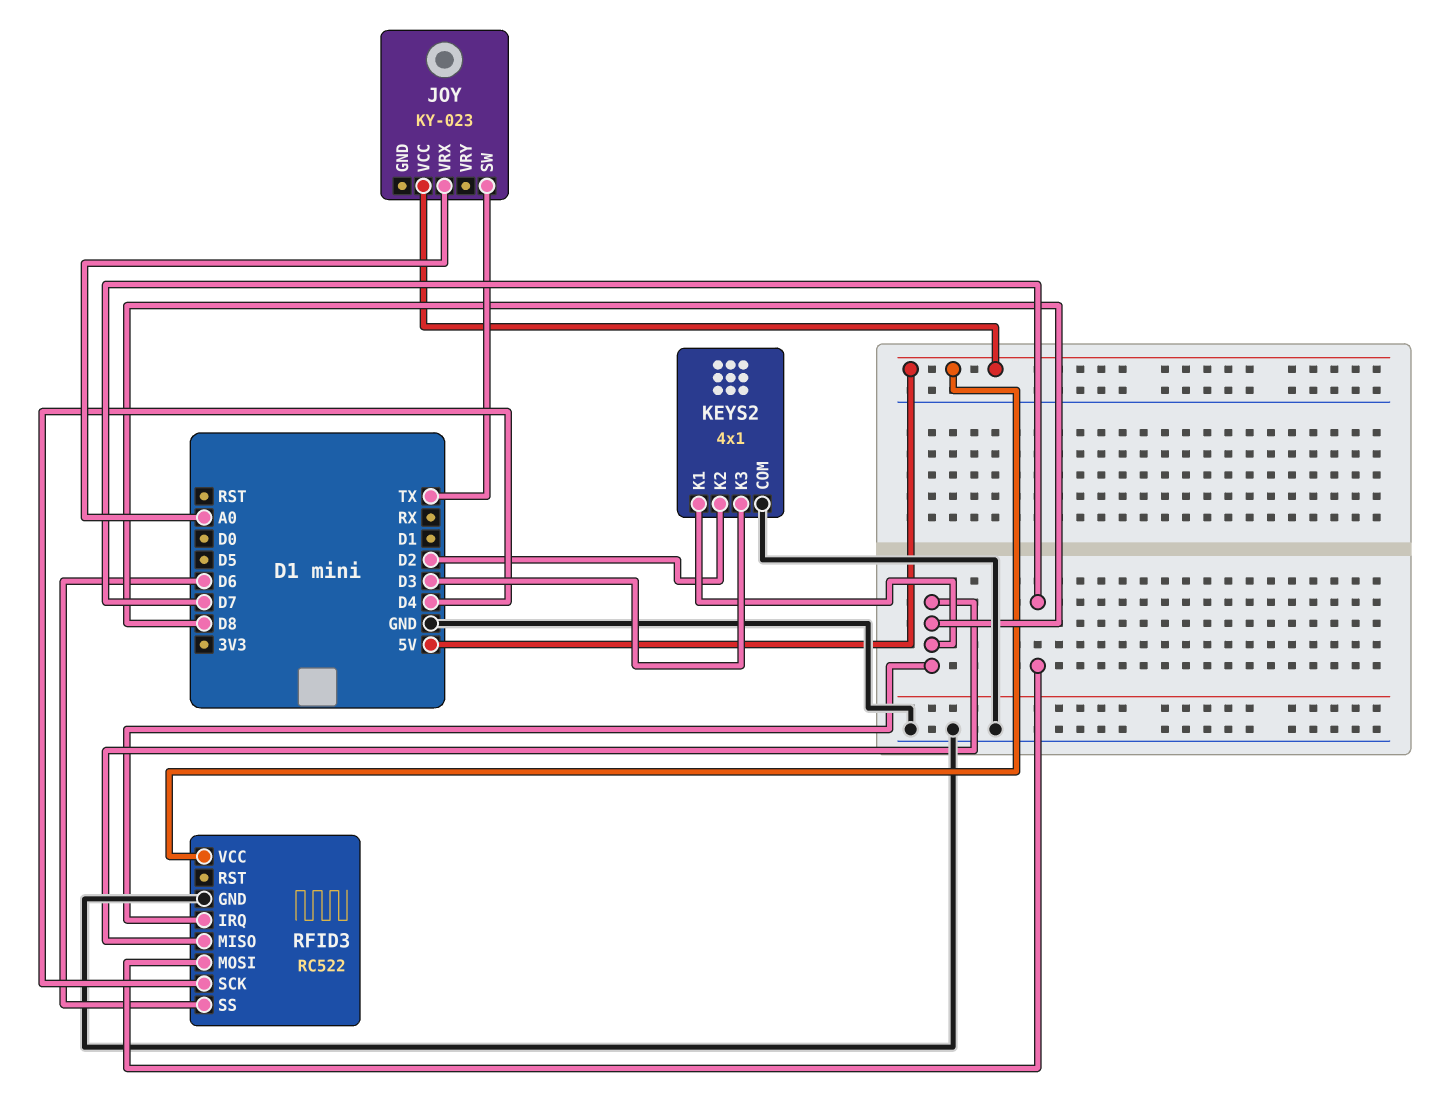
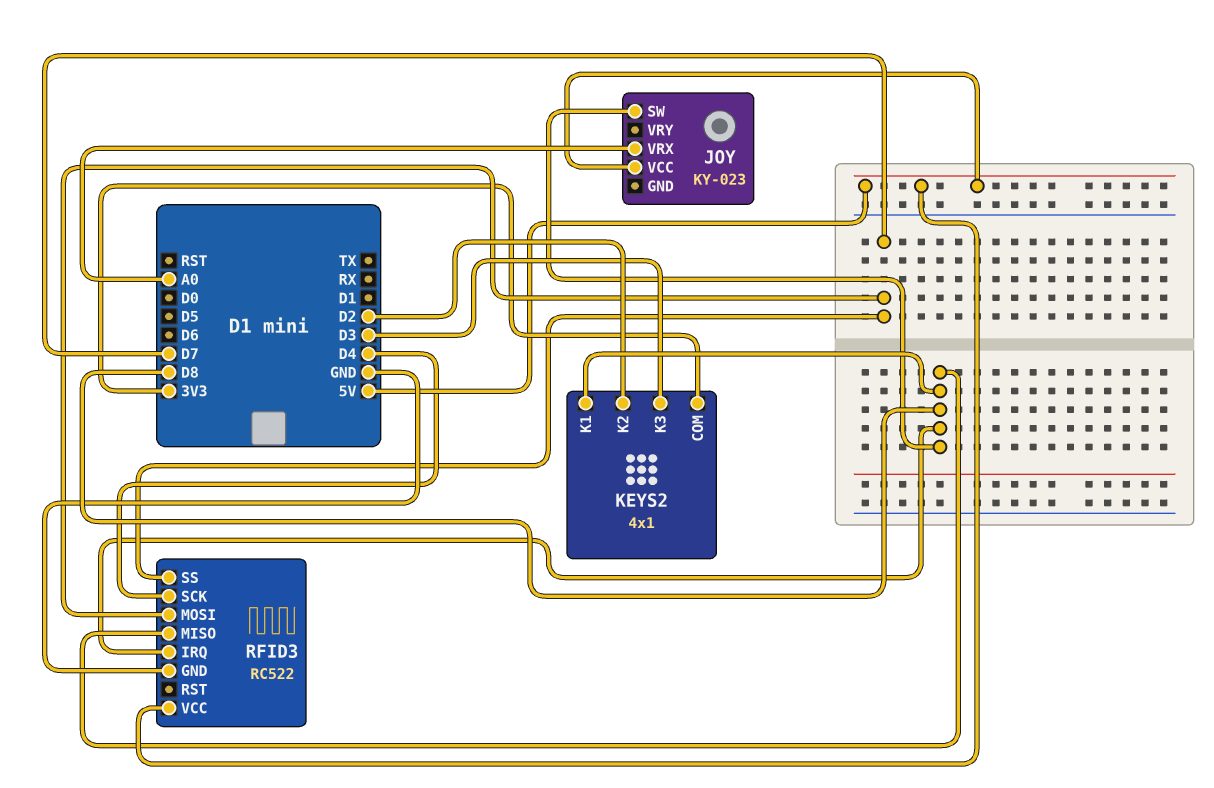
JOY pin SW: TX -> D8
KEYS2 pin COM: GND -> 3V3
RFID3 pin SS: D6 -> D7

